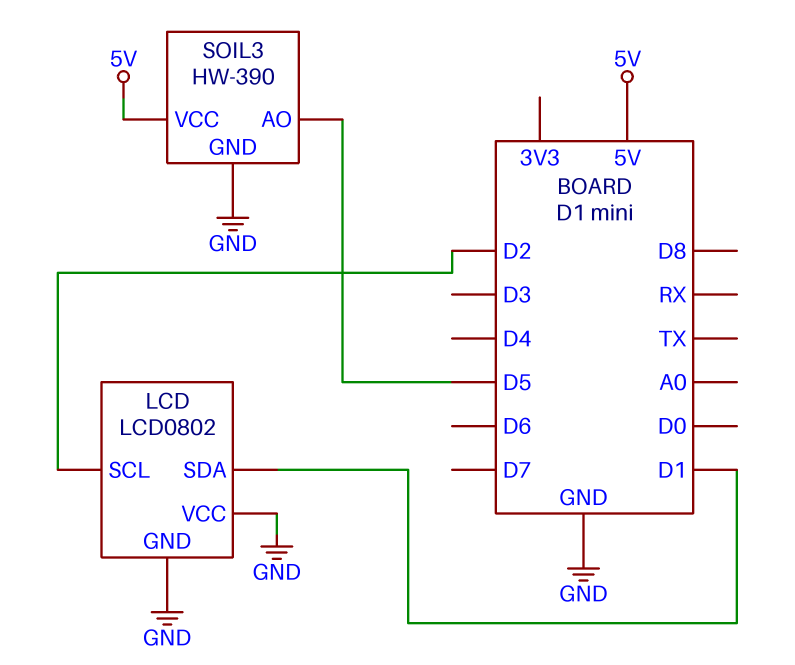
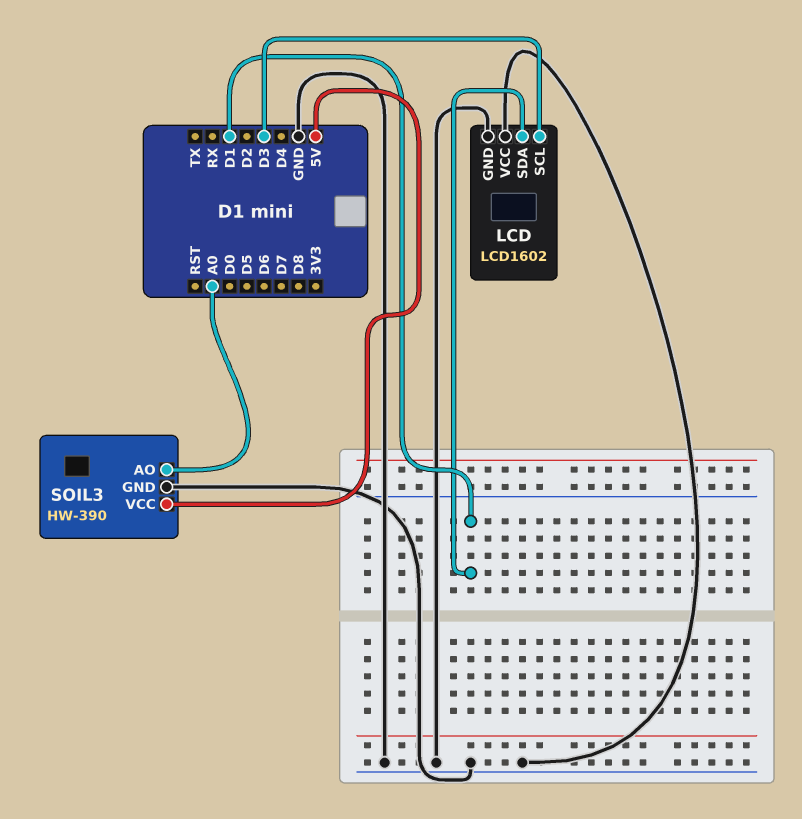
LCD: LCD0802 -> LCD1602
LCD pin SCL: D2 -> D3
SOIL3 pin AO: D5 -> A0

